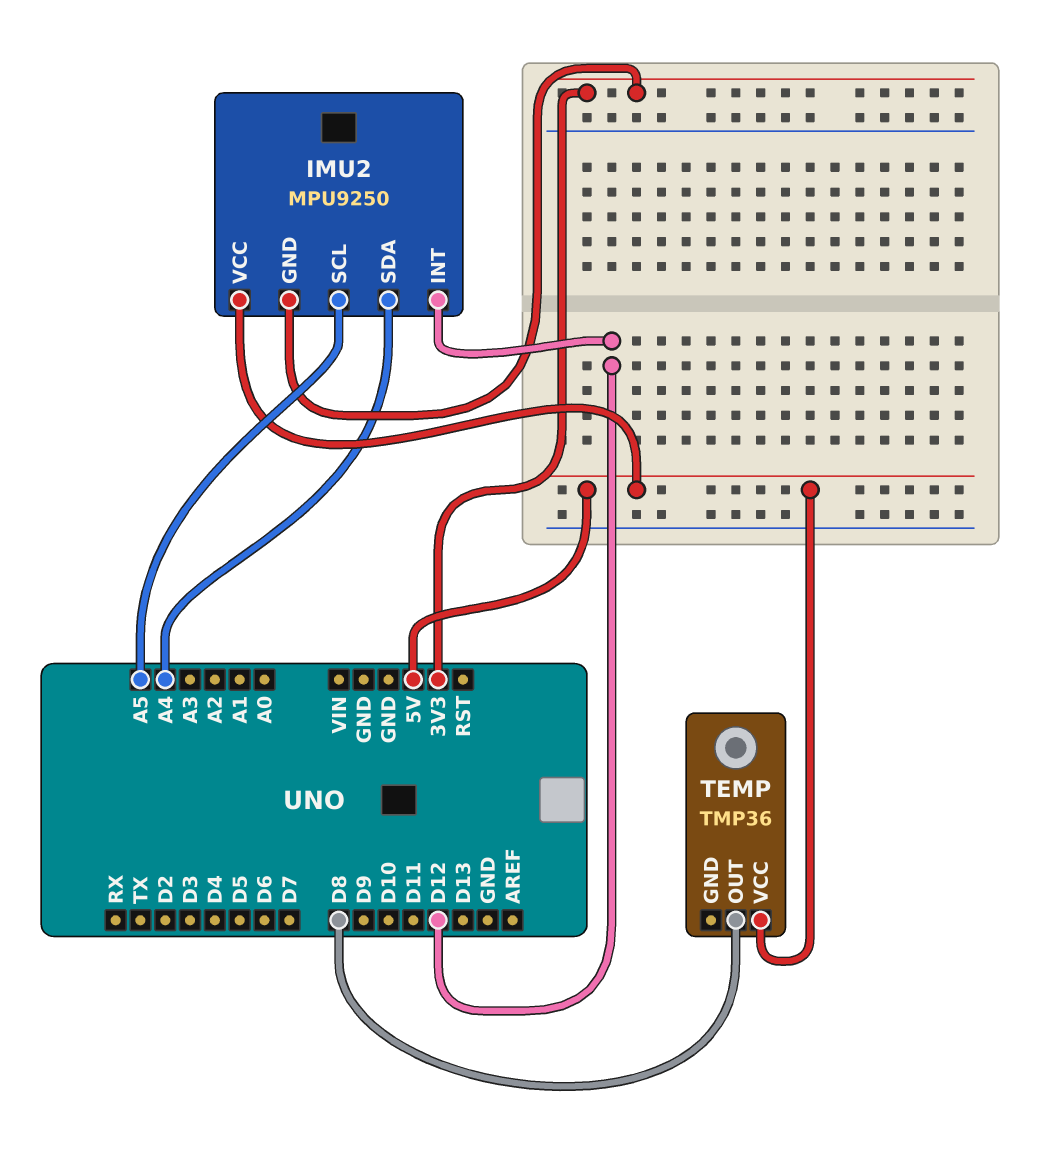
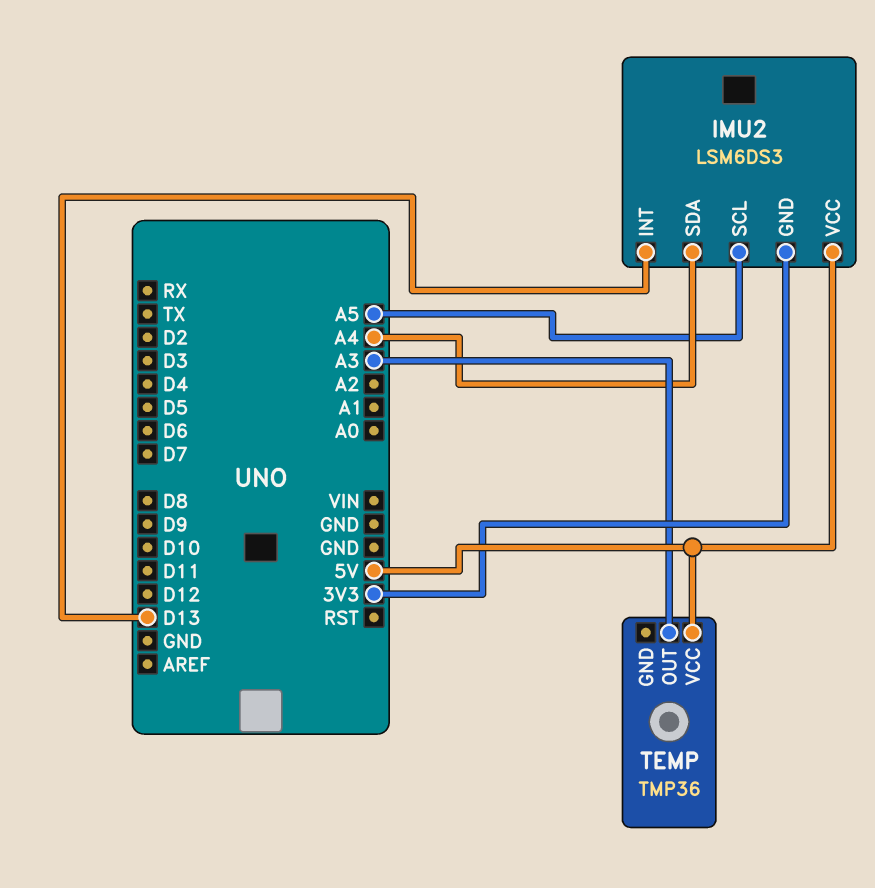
IMU2: MPU9250 -> LSM6DS3
IMU2 pin INT: D12 -> D13
TEMP pin OUT: D8 -> A3

